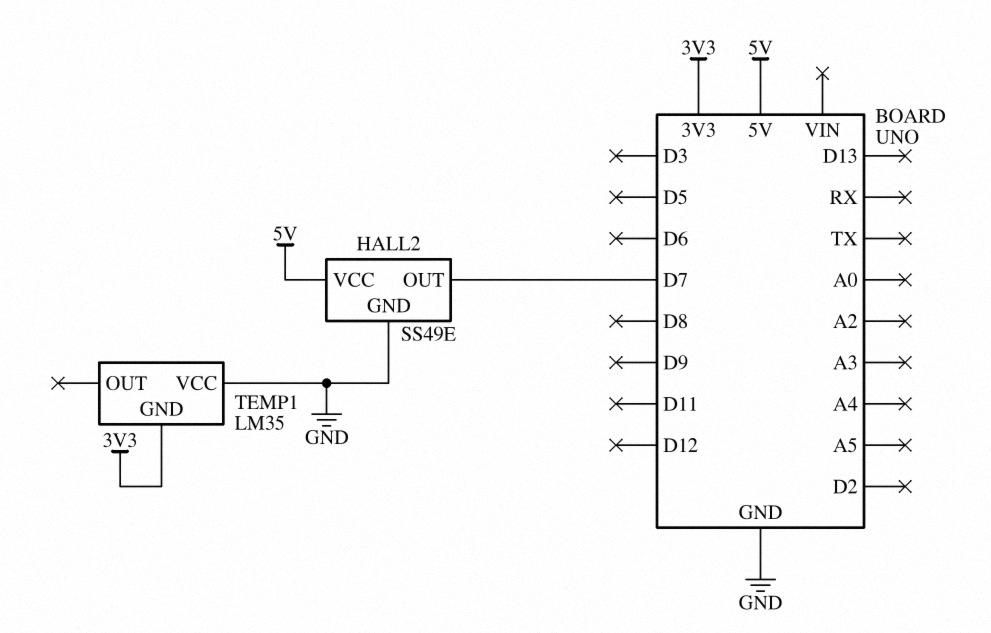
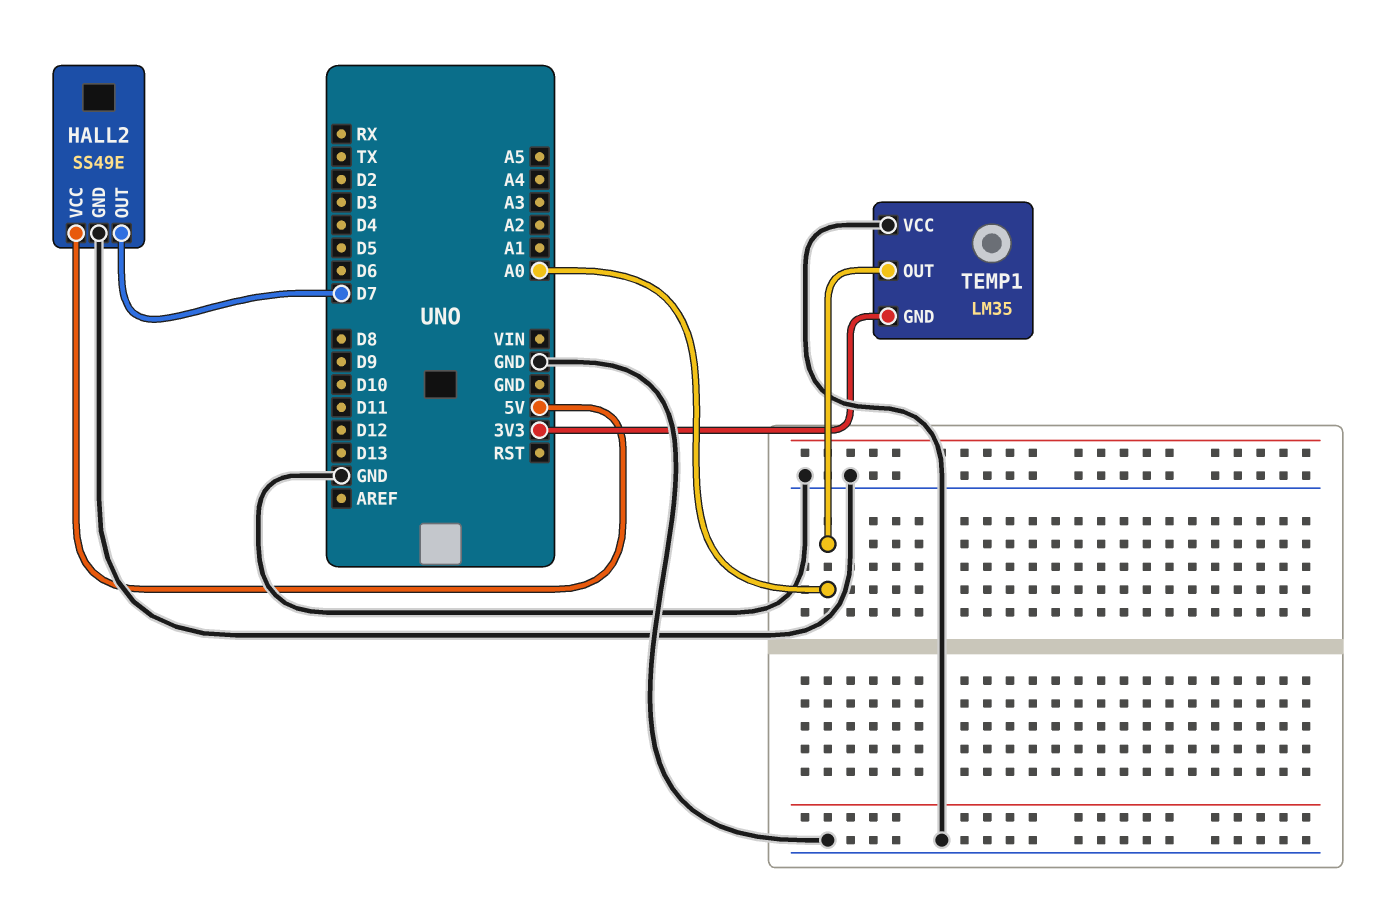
TEMP1 pin OUT: none -> A0

